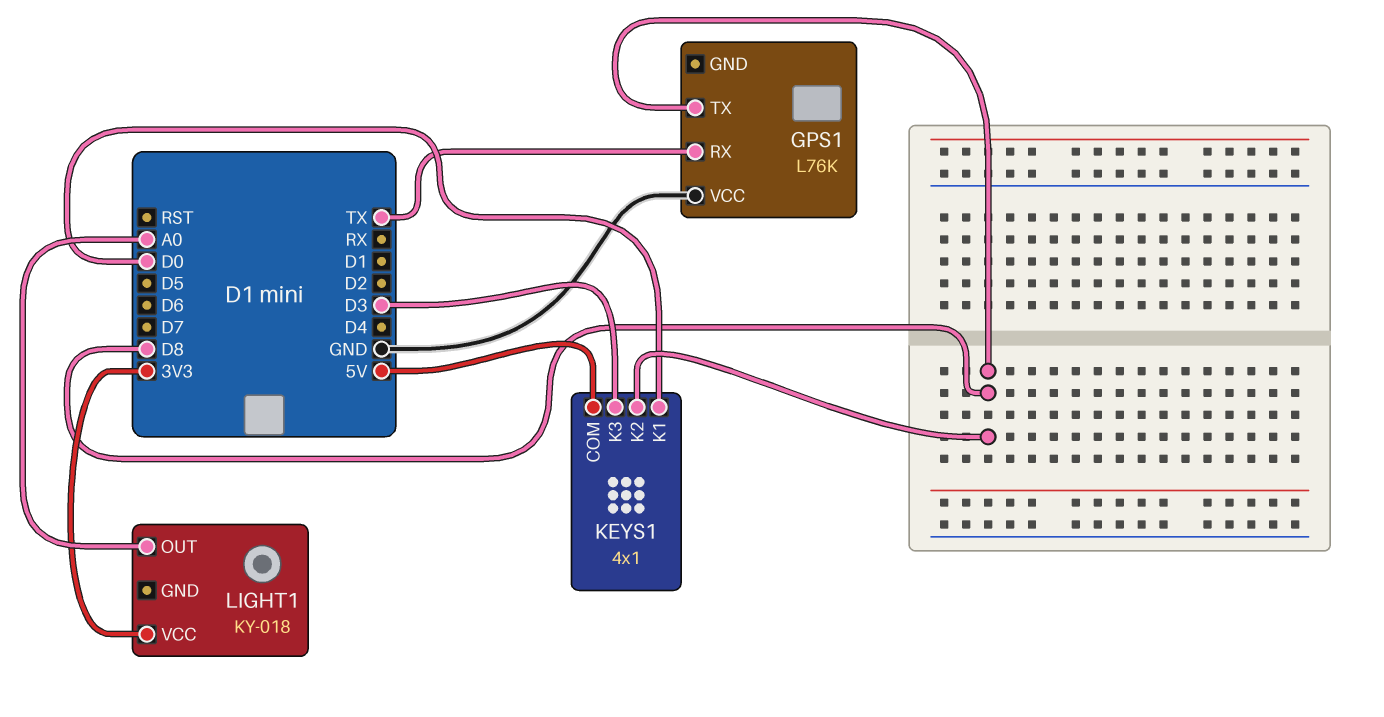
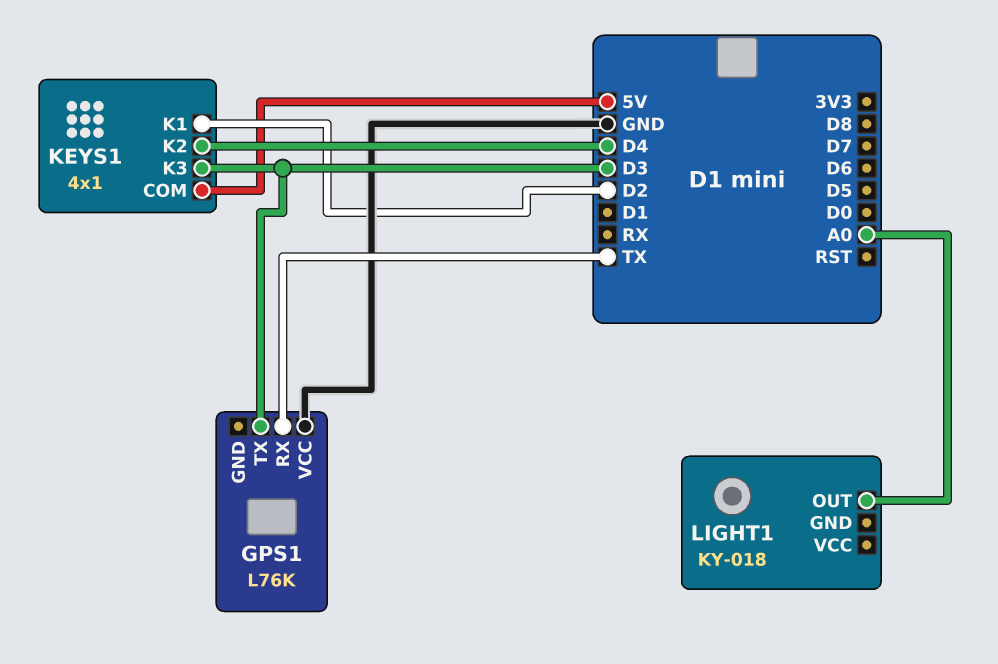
GPS1 pin TX: D8 -> D3
KEYS1 pin K1: D0 -> D2
KEYS1 pin K2: D8 -> D4
LIGHT1 pin VCC: 3V3 -> none

